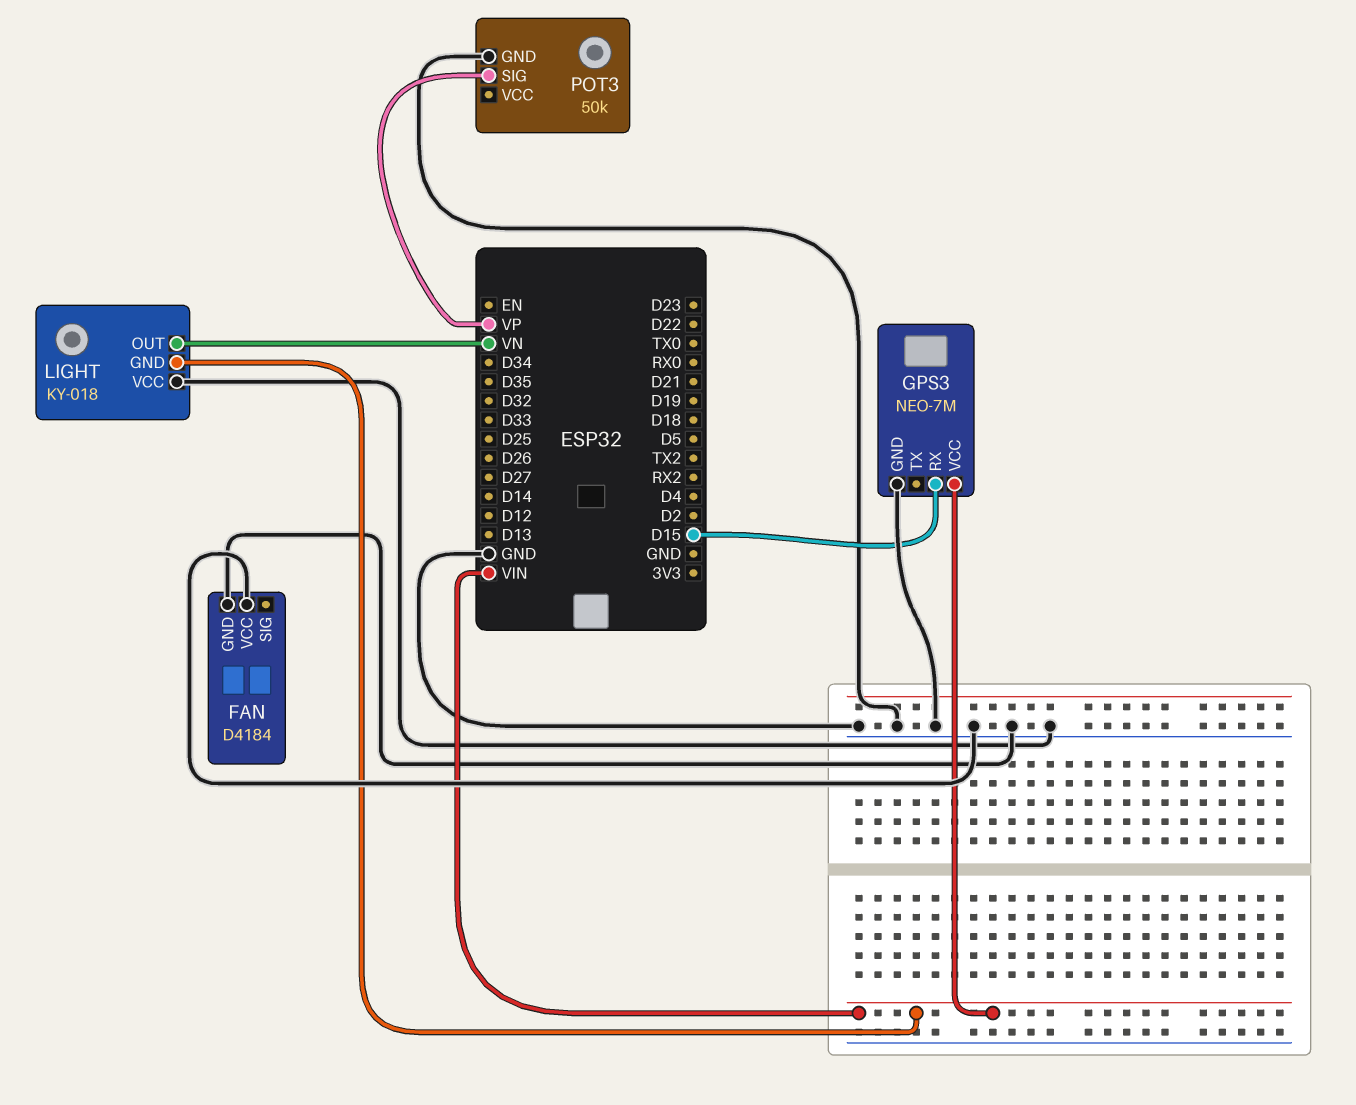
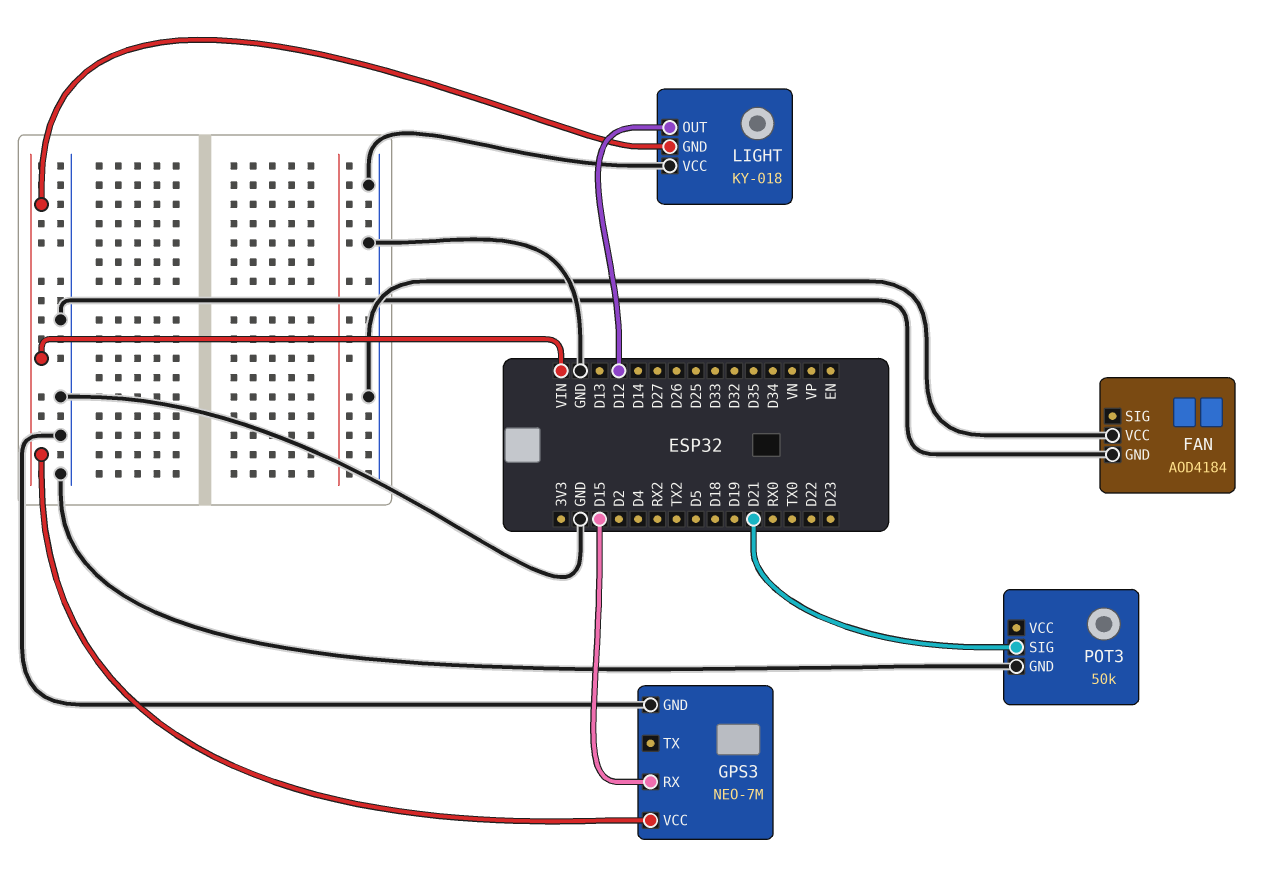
FAN: D4184 -> AOD4184
LIGHT pin OUT: VN -> D12
POT3 pin SIG: VP -> D21

